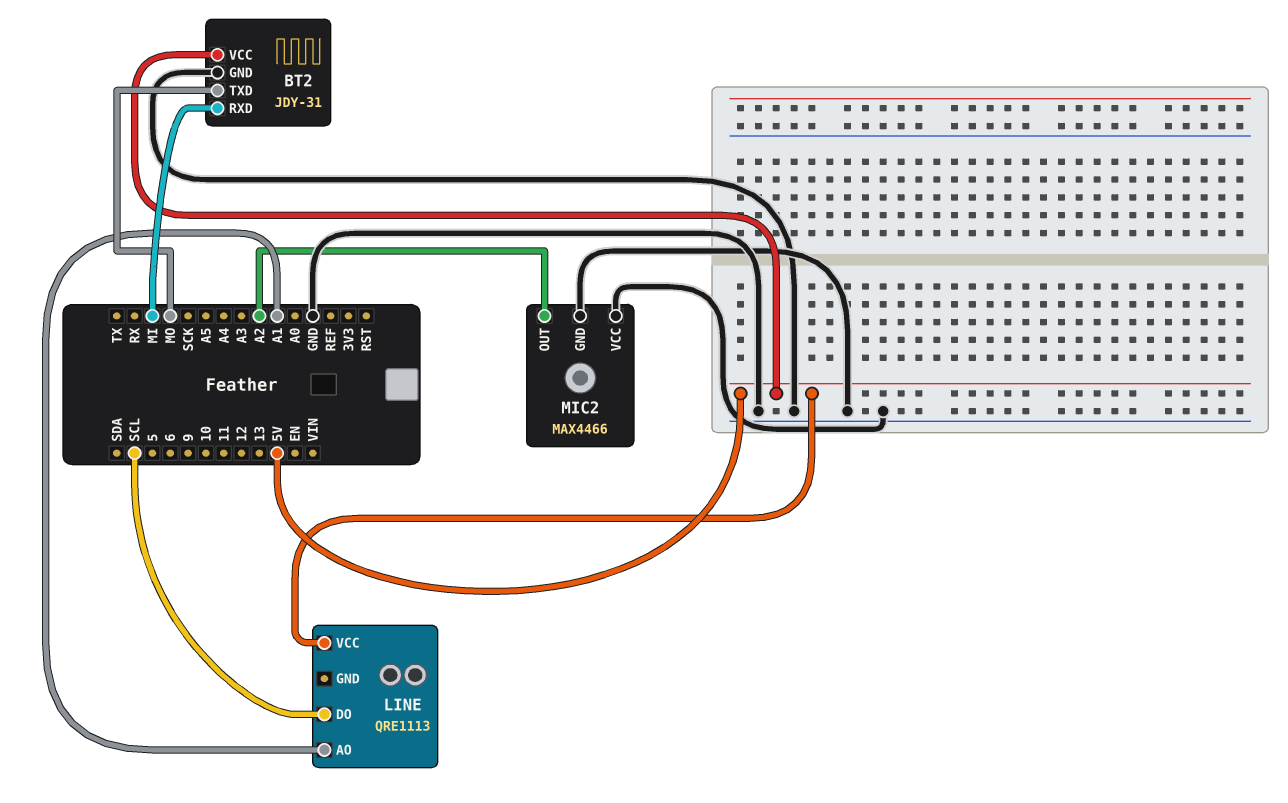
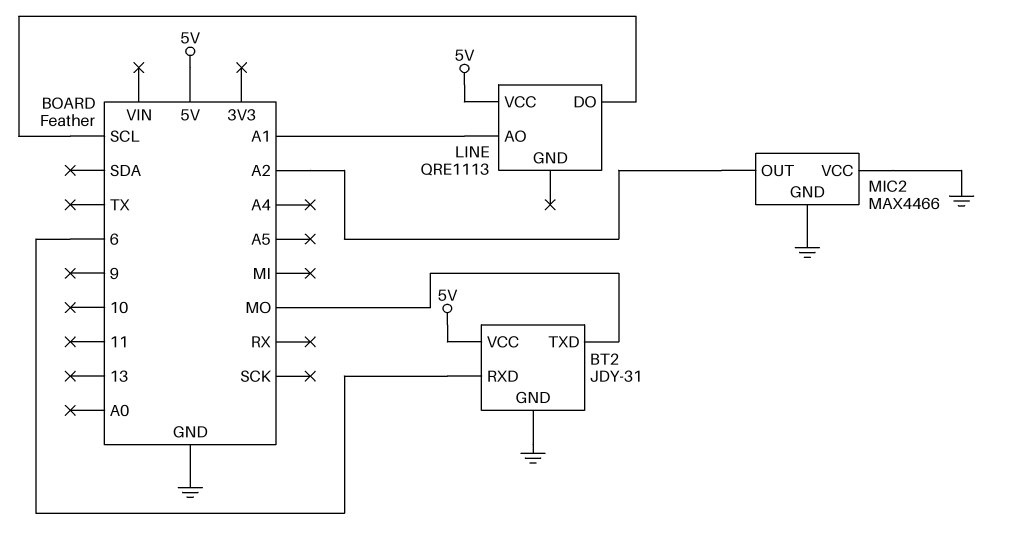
BT2 pin RXD: MI -> 6

